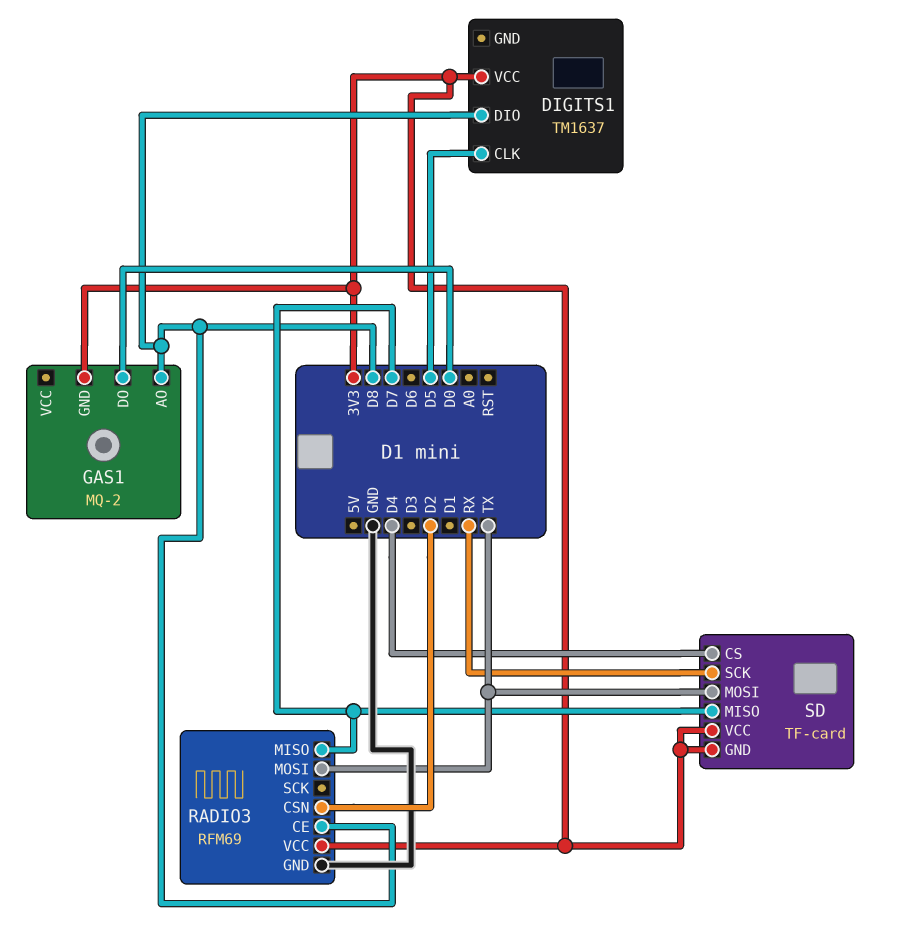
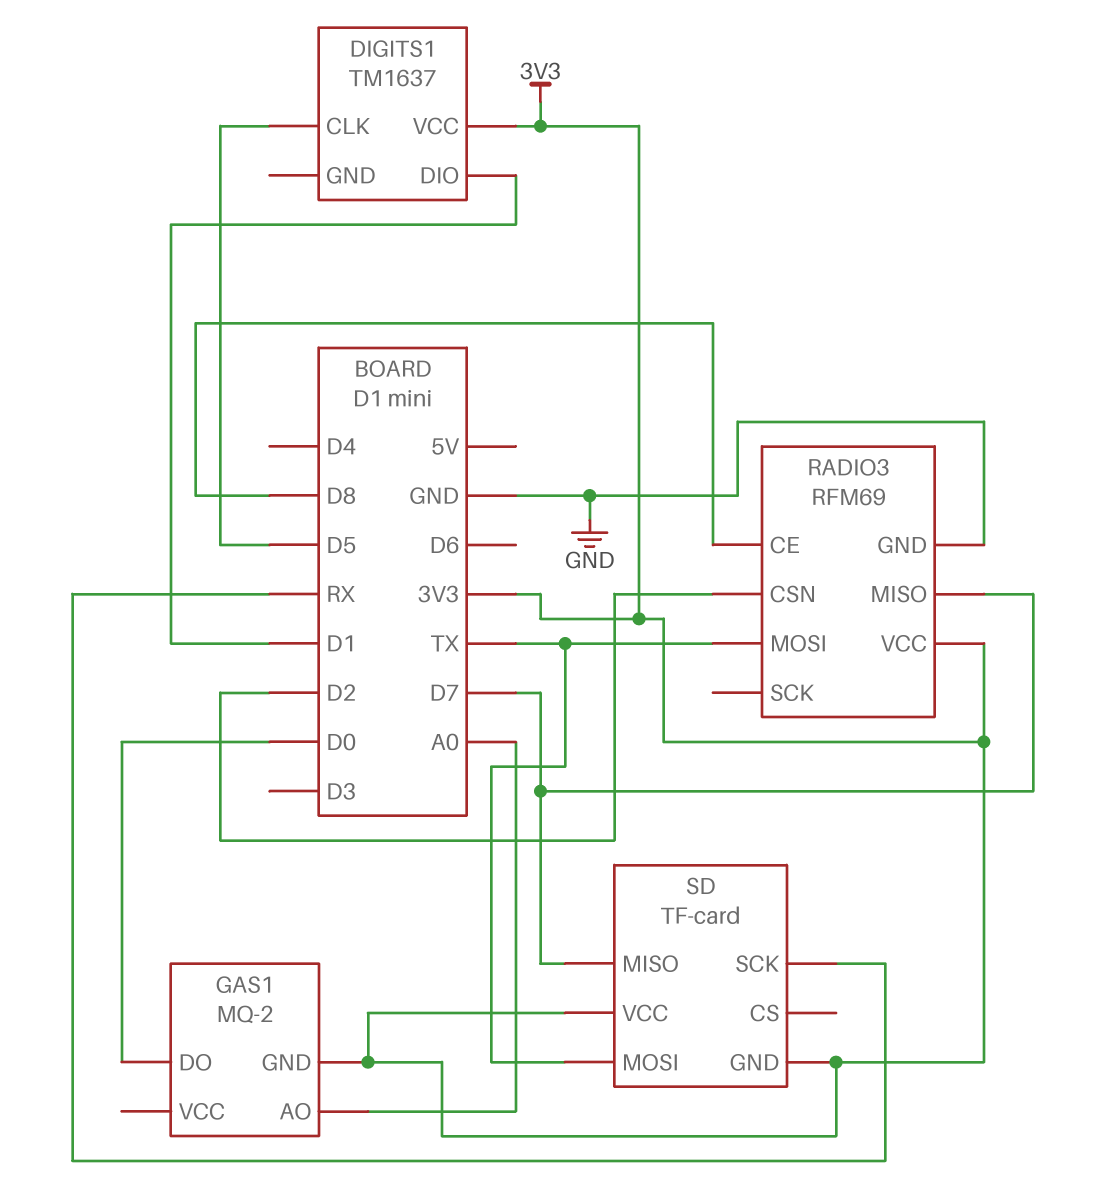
DIGITS1 pin DIO: D8 -> D1
GAS1 pin AO: D8 -> A0
SD pin CS: D4 -> none

